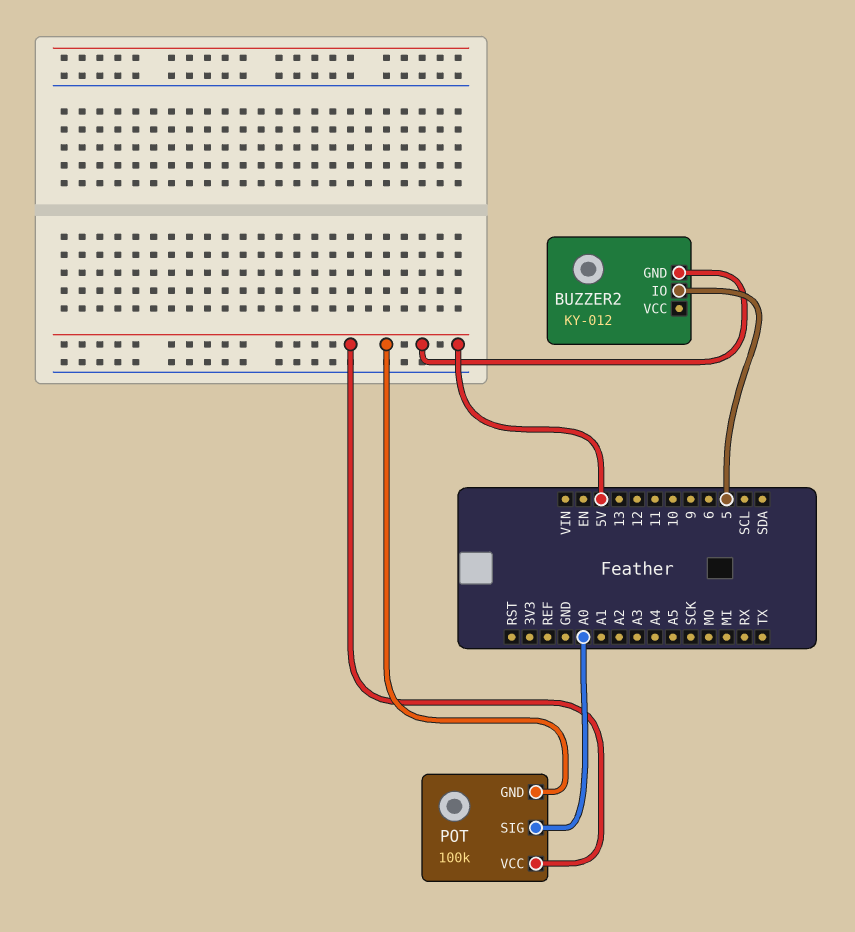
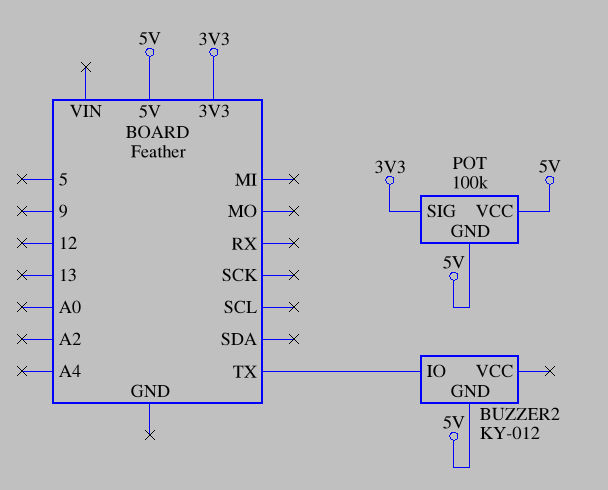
BUZZER2 pin IO: 5 -> TX
POT pin SIG: A0 -> 3V3

